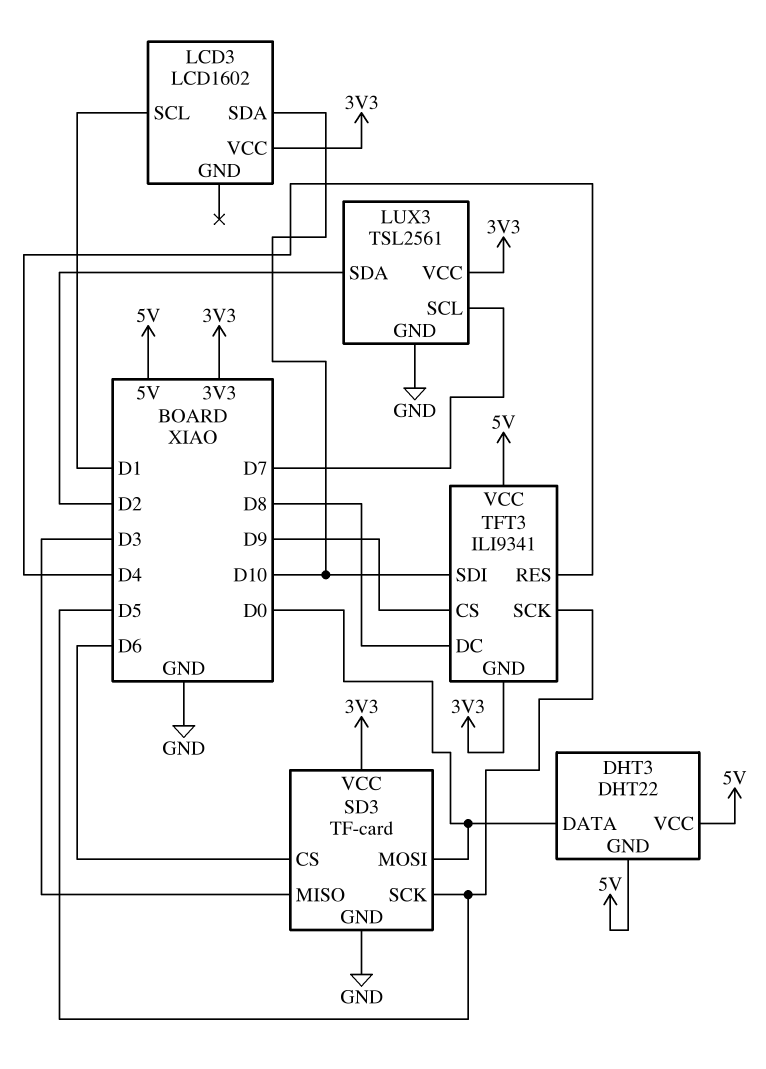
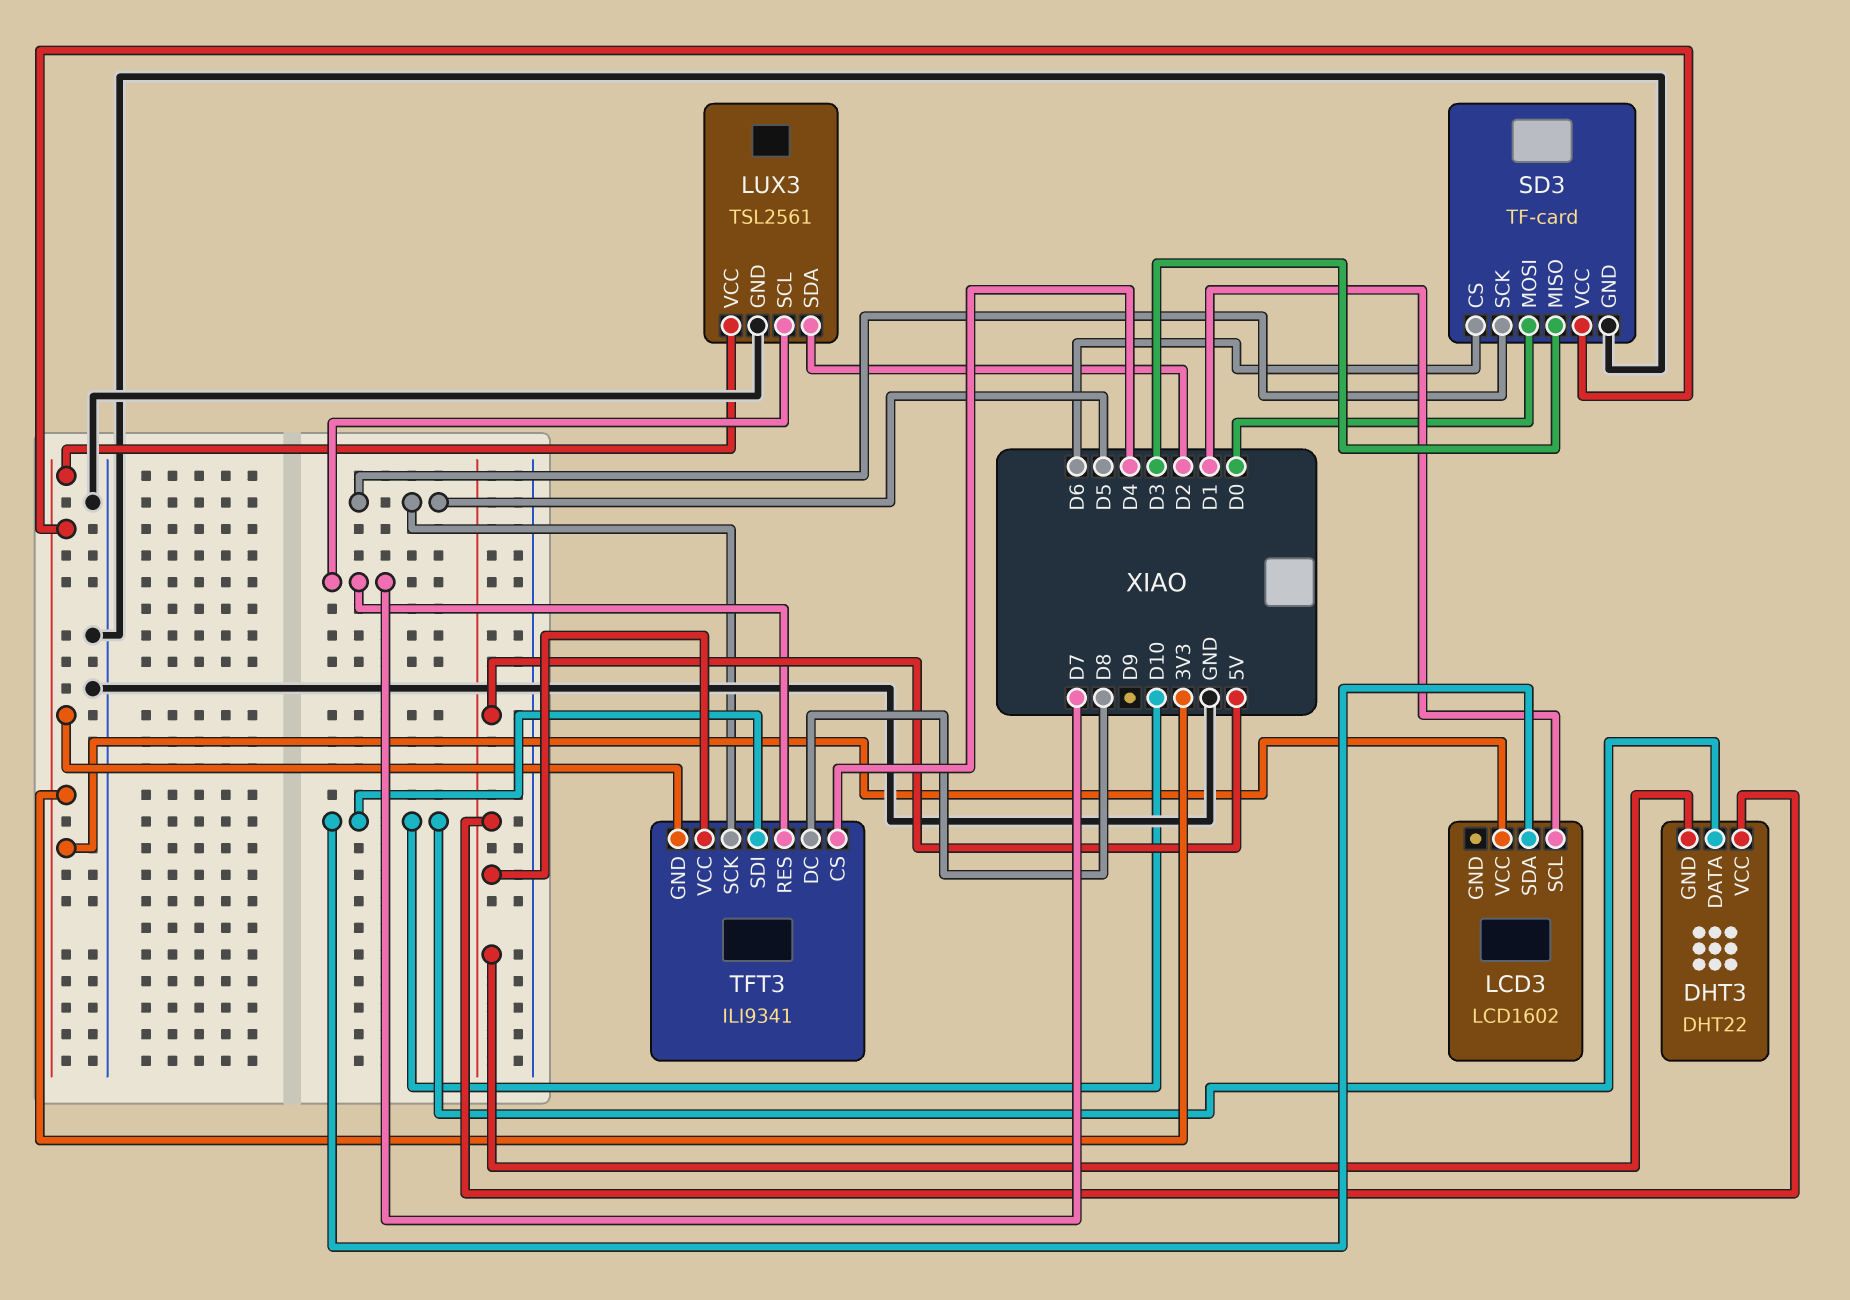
DHT3 pin DATA: D0 -> D10
TFT3 pin CS: D9 -> D4
TFT3 pin RES: D4 -> D7

